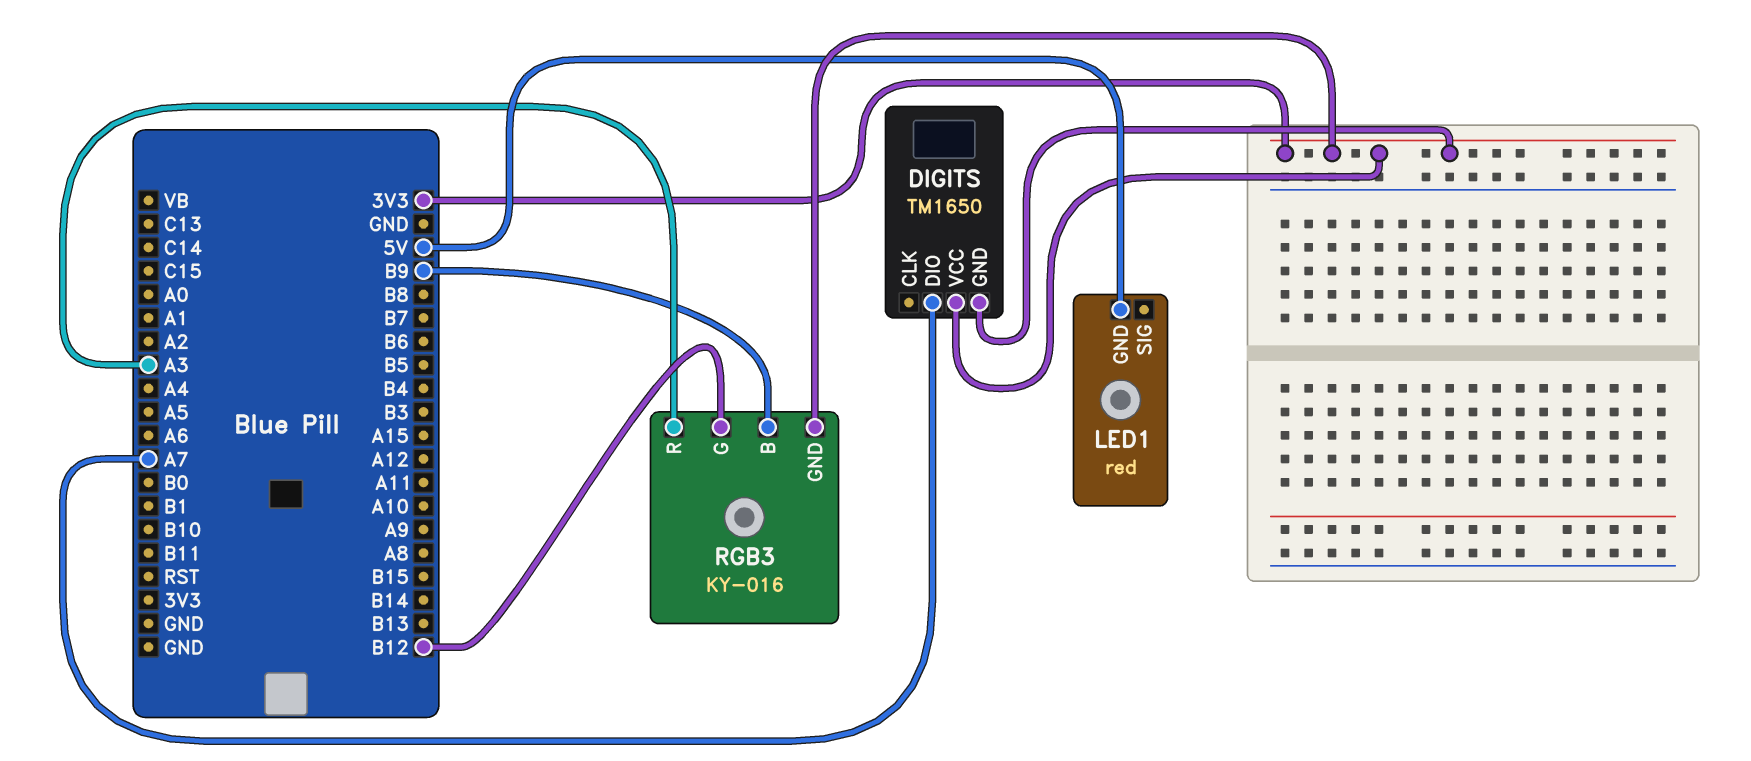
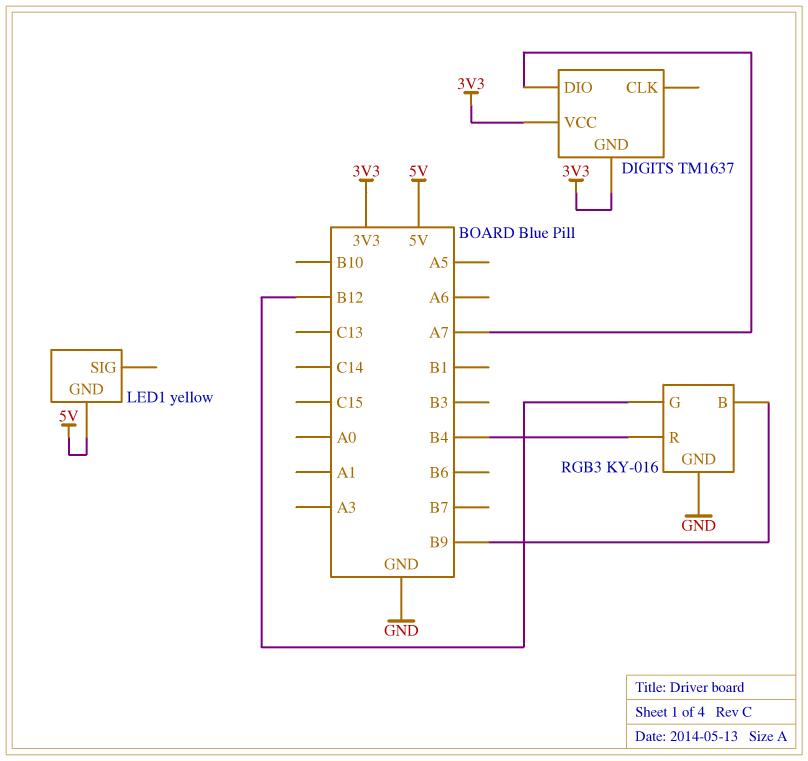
DIGITS: TM1650 -> TM1637
LED1: red -> yellow
RGB3 pin GND: 3V3 -> GND
RGB3 pin R: A3 -> B4

